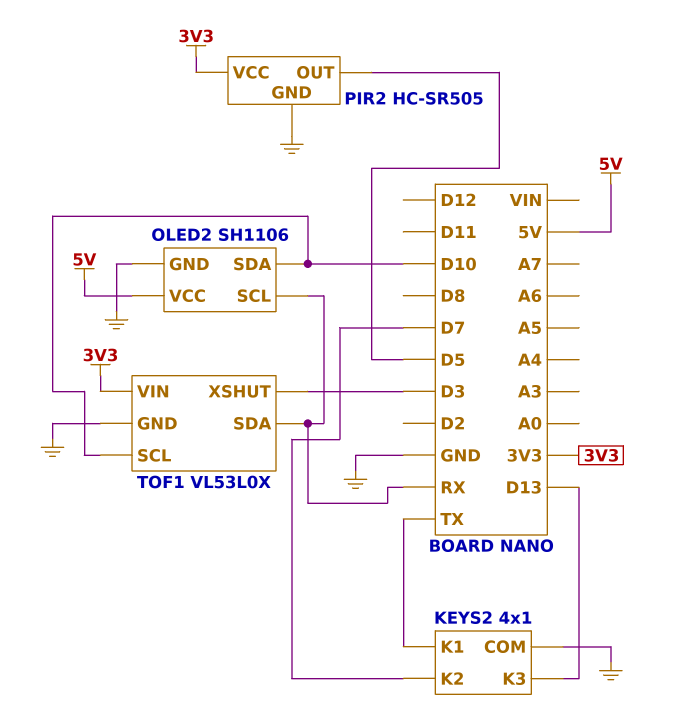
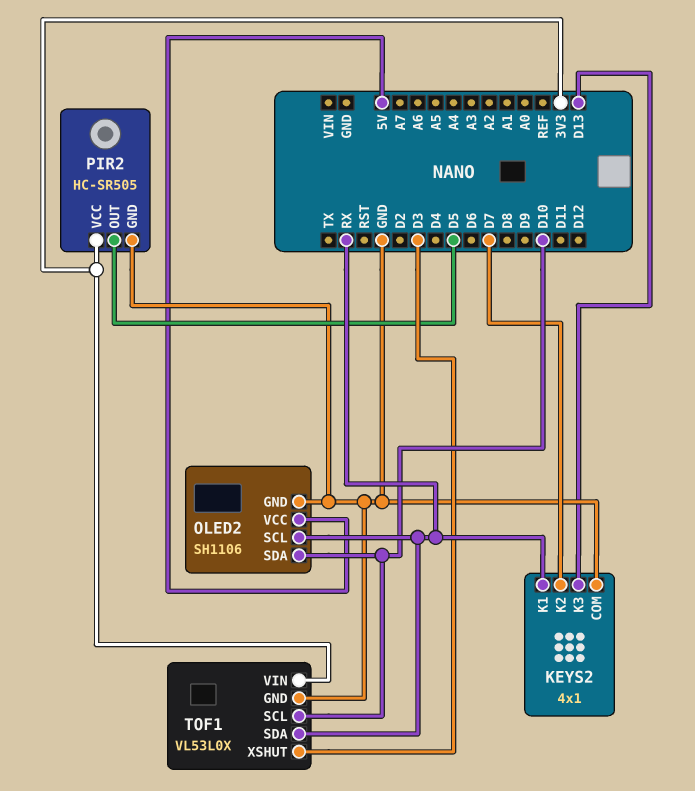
KEYS2 pin K1: TX -> RX

